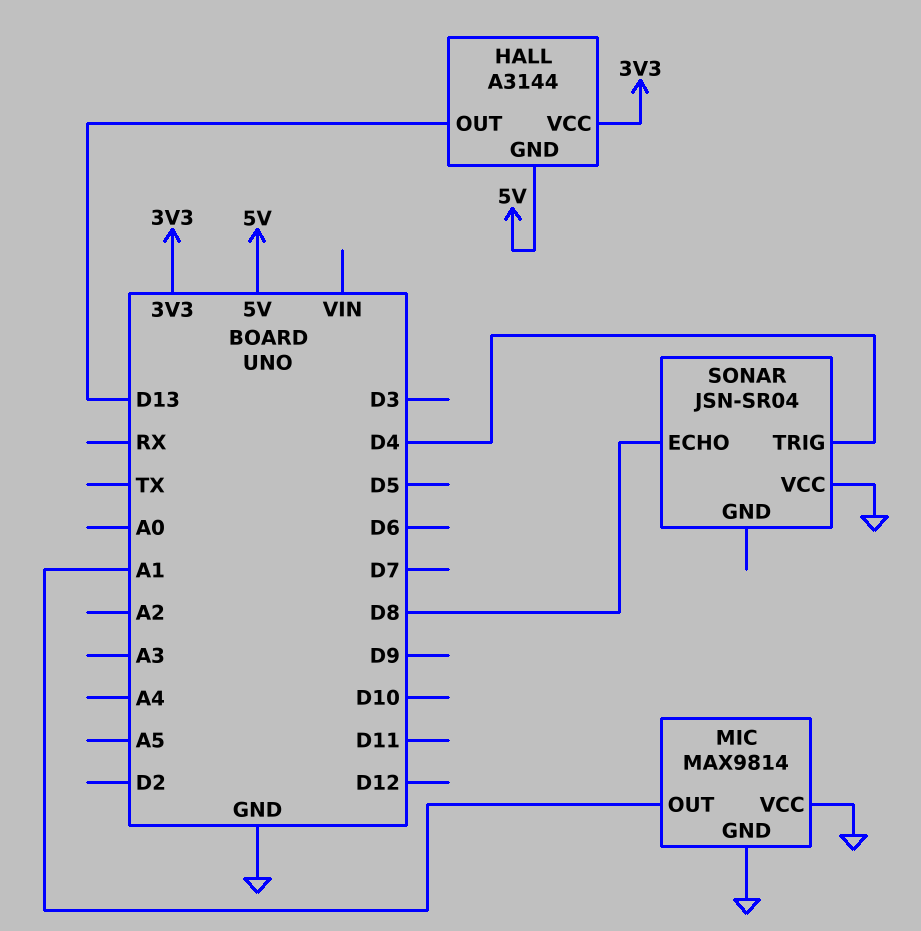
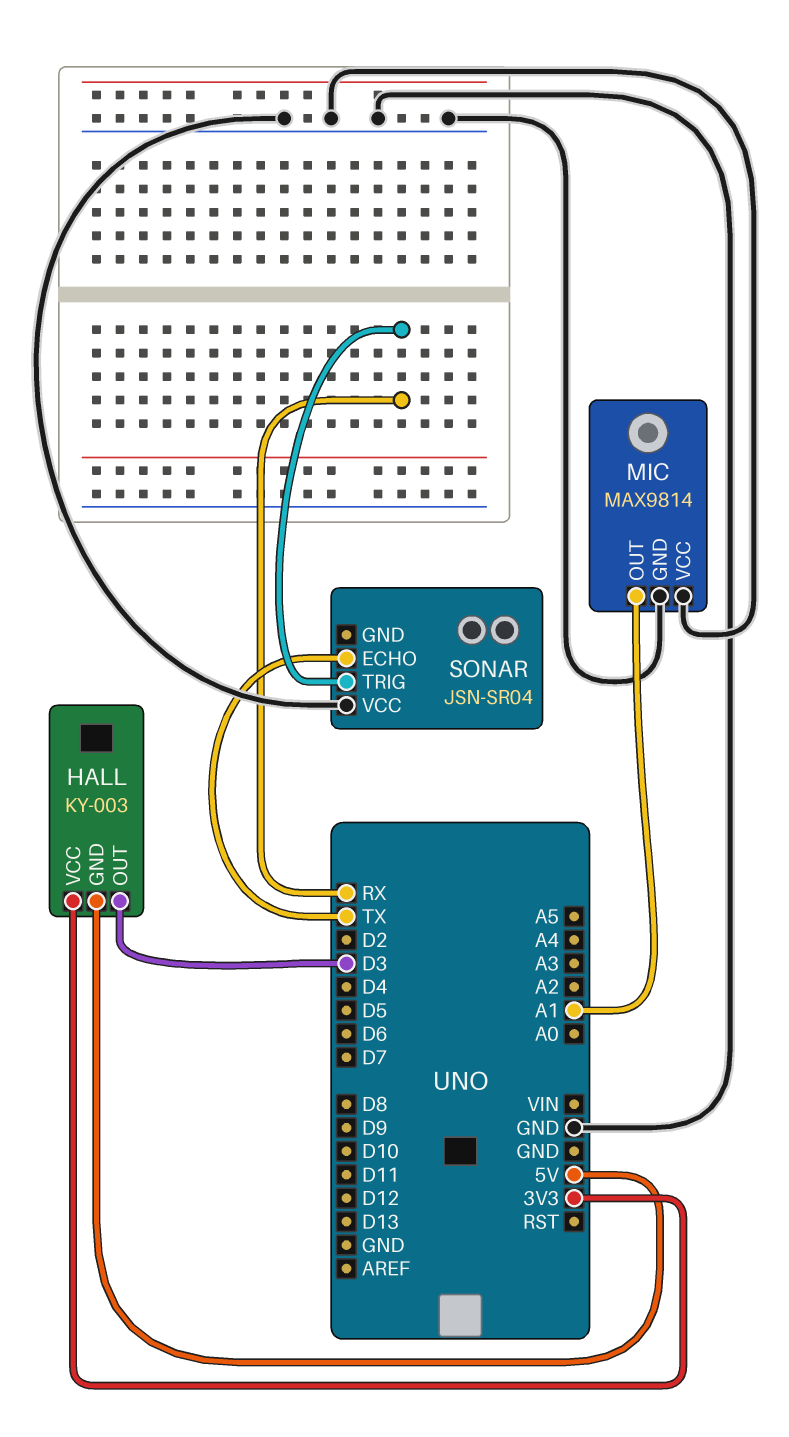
HALL: A3144 -> KY-003
HALL pin OUT: D13 -> D3
SONAR pin ECHO: D8 -> TX
SONAR pin TRIG: D4 -> RX

